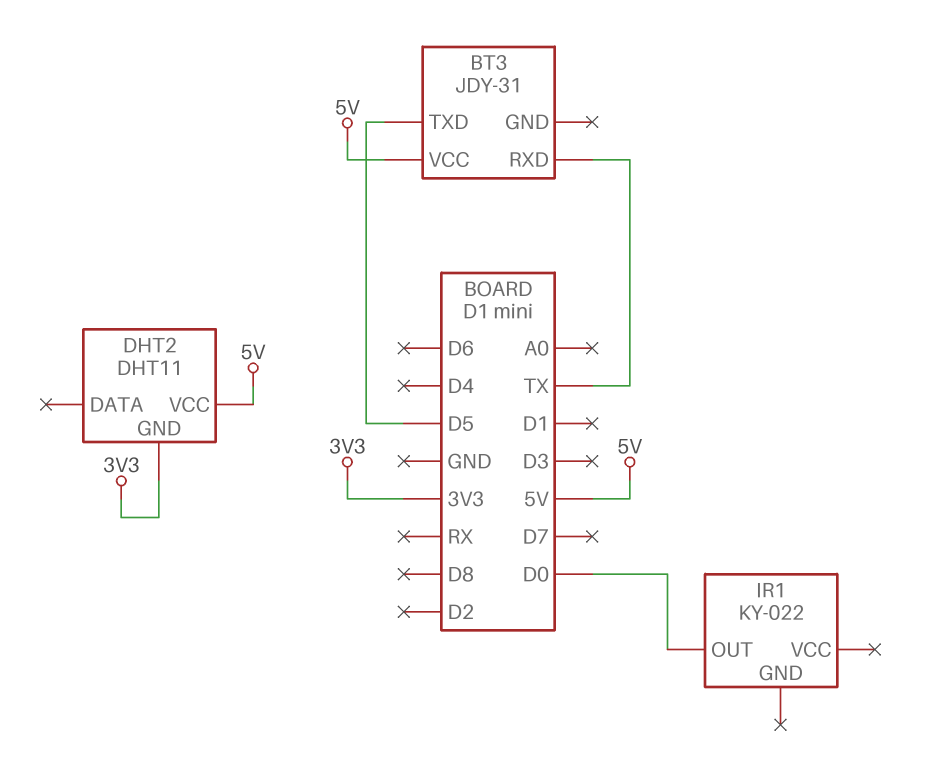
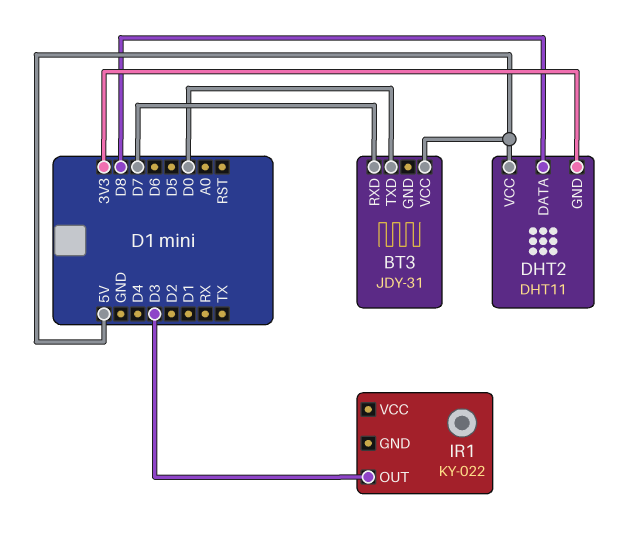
BT3 pin RXD: TX -> D7
BT3 pin TXD: D5 -> D0
DHT2 pin DATA: none -> D8
IR1 pin OUT: D0 -> D3

